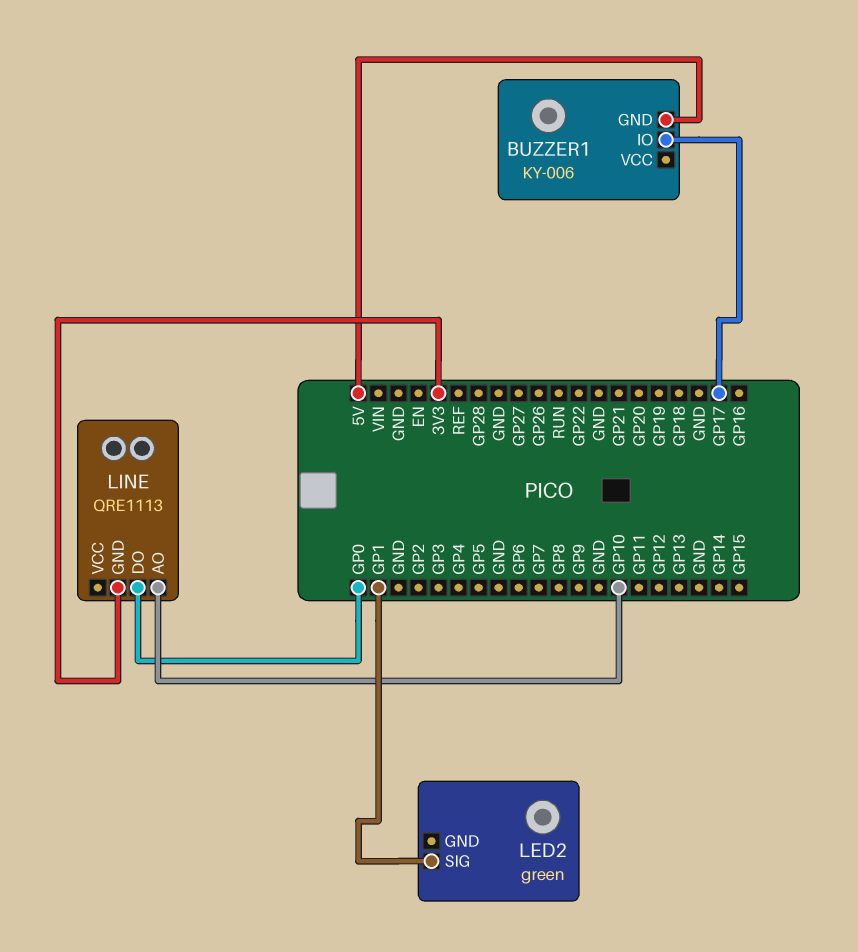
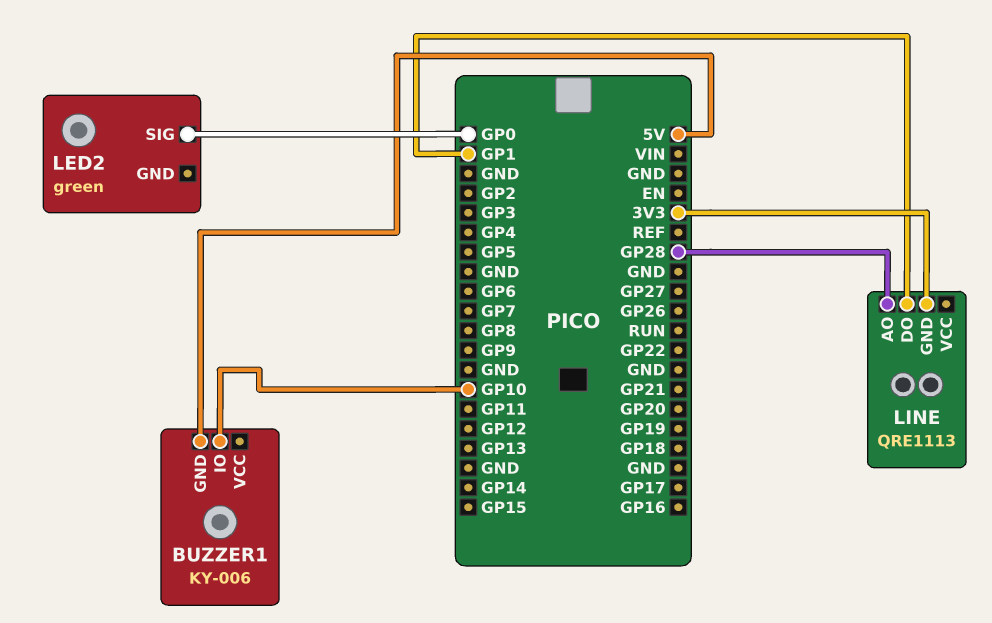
BUZZER1 pin IO: GP17 -> GP10
LED2 pin SIG: GP1 -> GP0
LINE pin AO: GP10 -> GP28
LINE pin DO: GP0 -> GP1

